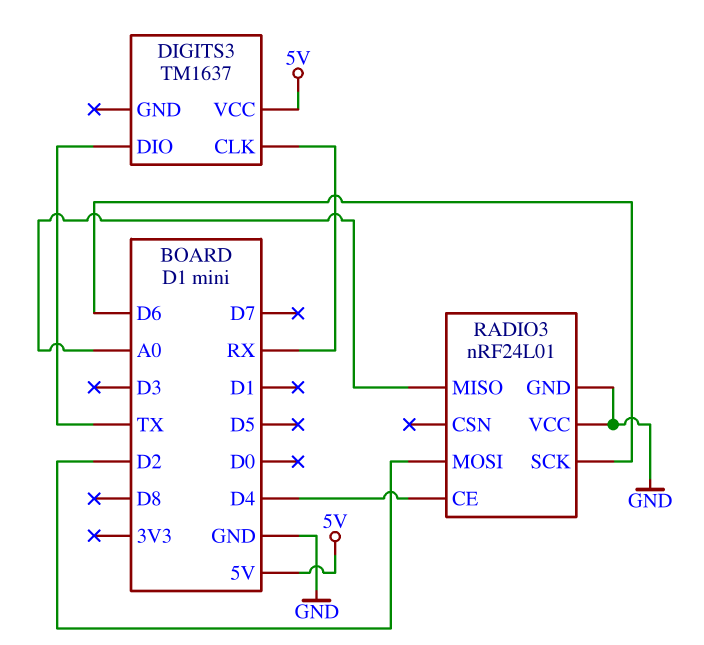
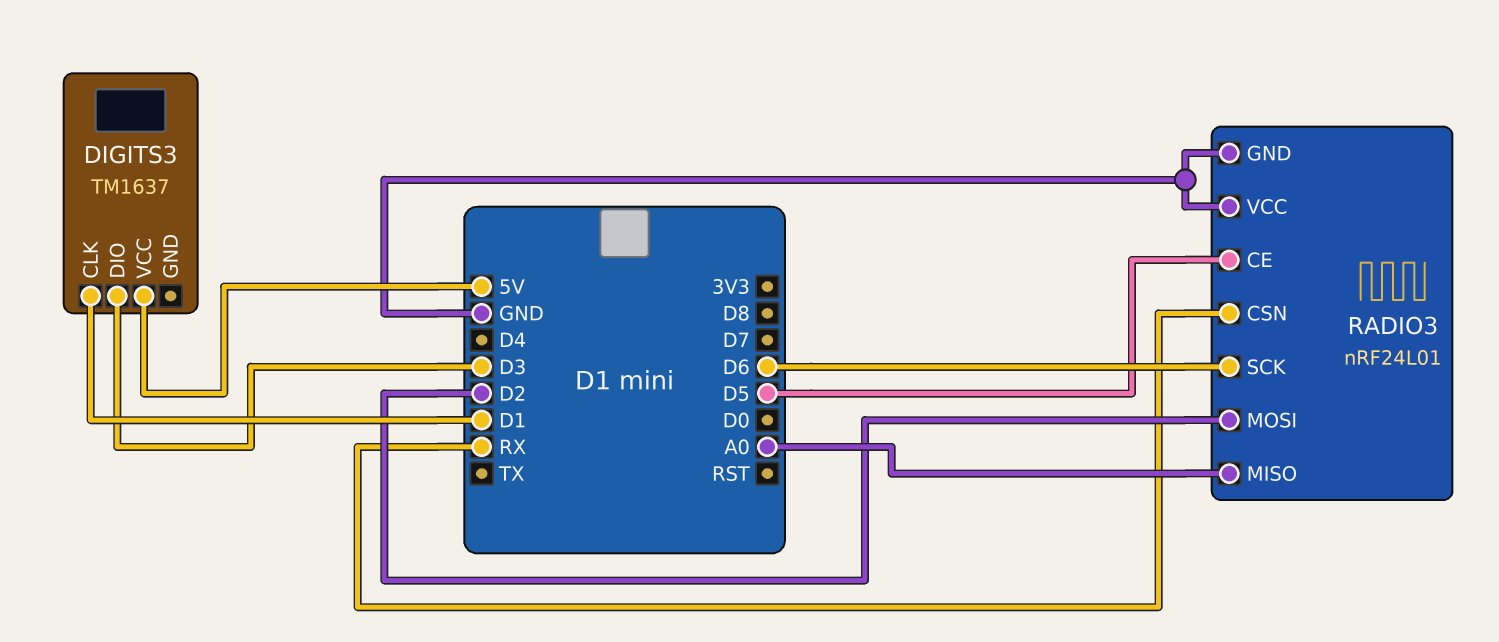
DIGITS3 pin CLK: RX -> D1
DIGITS3 pin DIO: TX -> D3
RADIO3 pin CE: D4 -> D5
RADIO3 pin CSN: none -> RX

